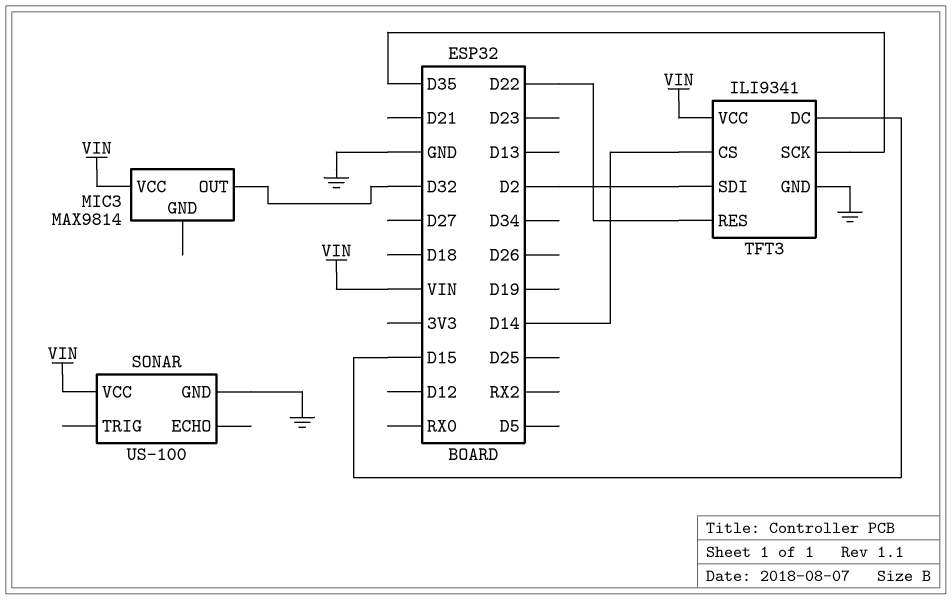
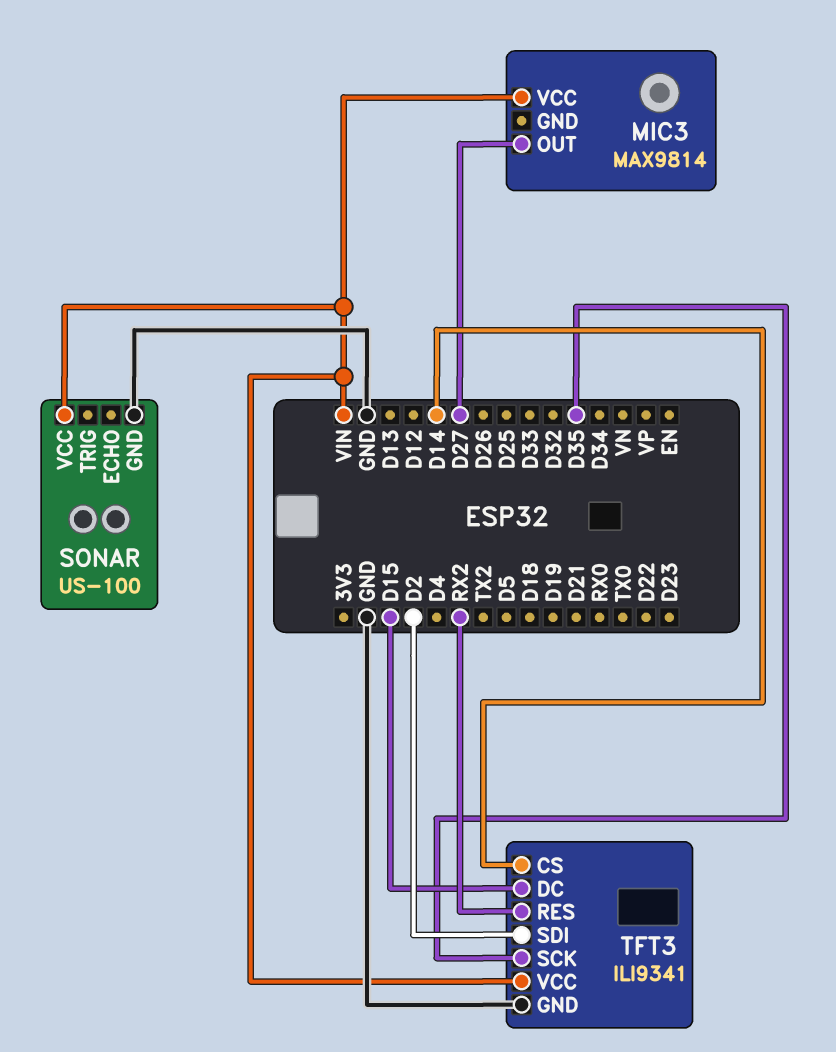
MIC3 pin OUT: D32 -> D27
TFT3 pin RES: D22 -> RX2

